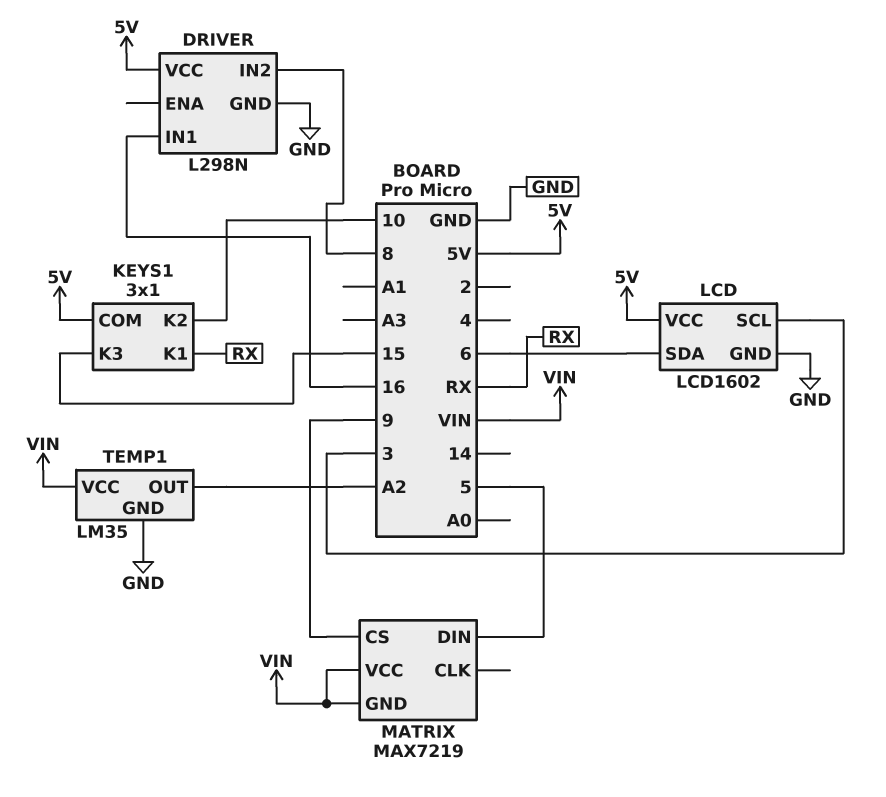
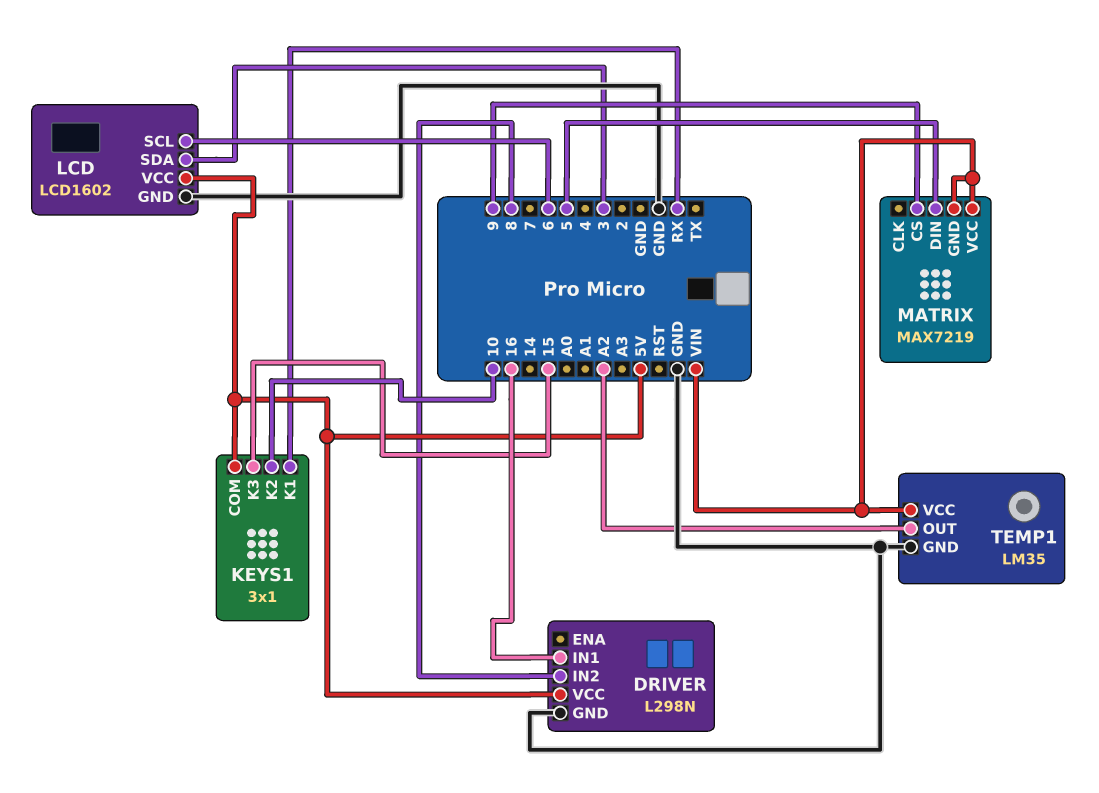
LCD pin SCL: 3 -> 6
LCD pin SDA: 6 -> 3

